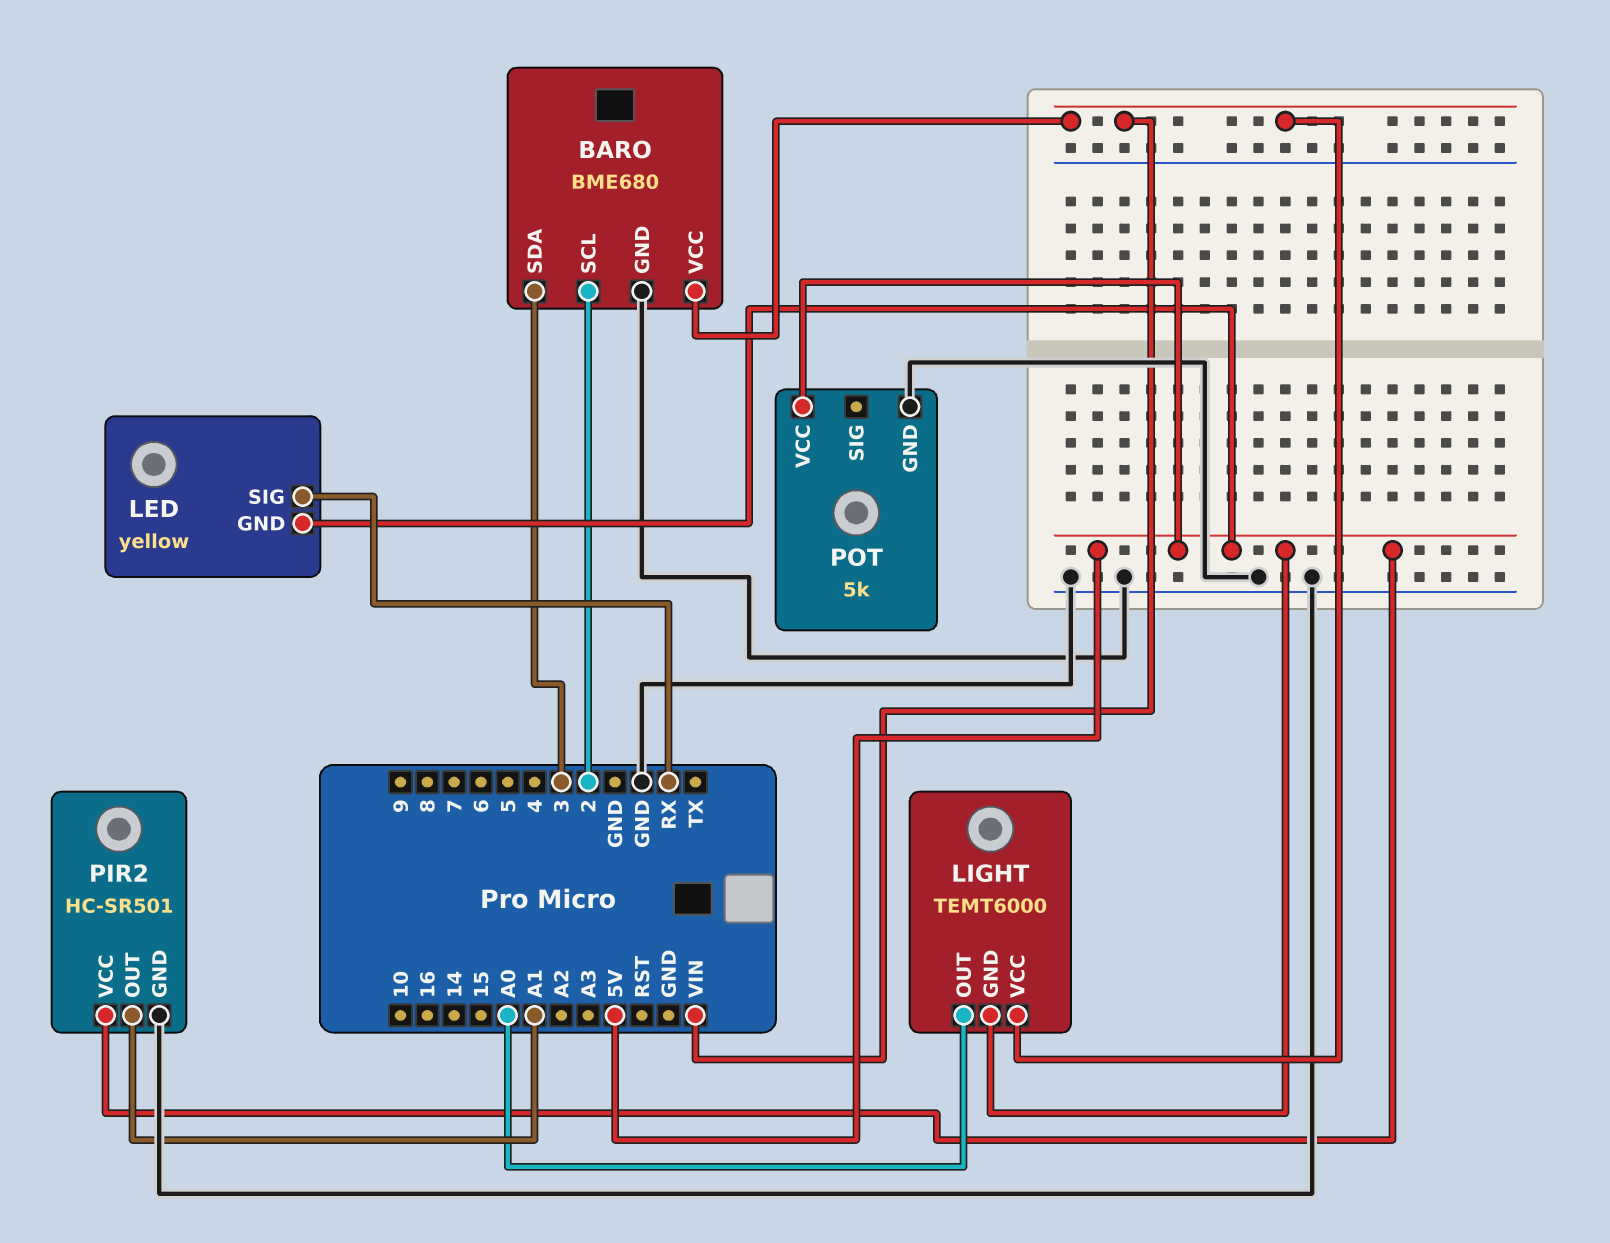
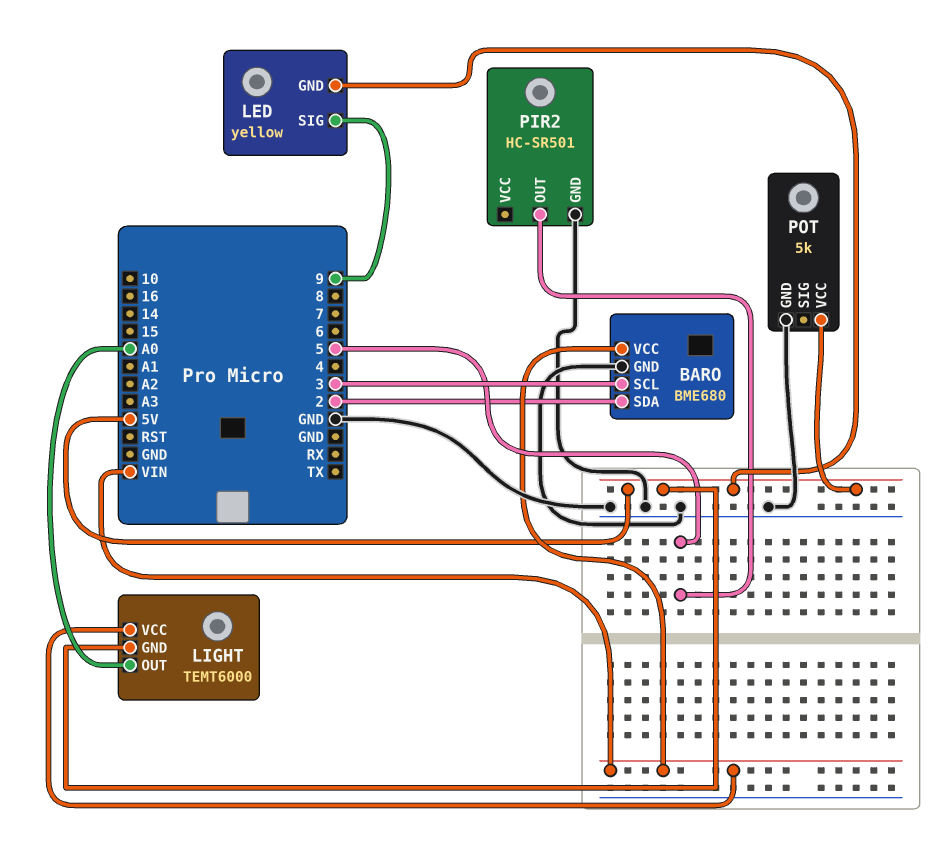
BARO pin SCL: 2 -> 3
BARO pin SDA: 3 -> 2
LED pin SIG: RX -> 9
PIR2 pin OUT: A1 -> 5
PIR2 pin VCC: 5V -> none

